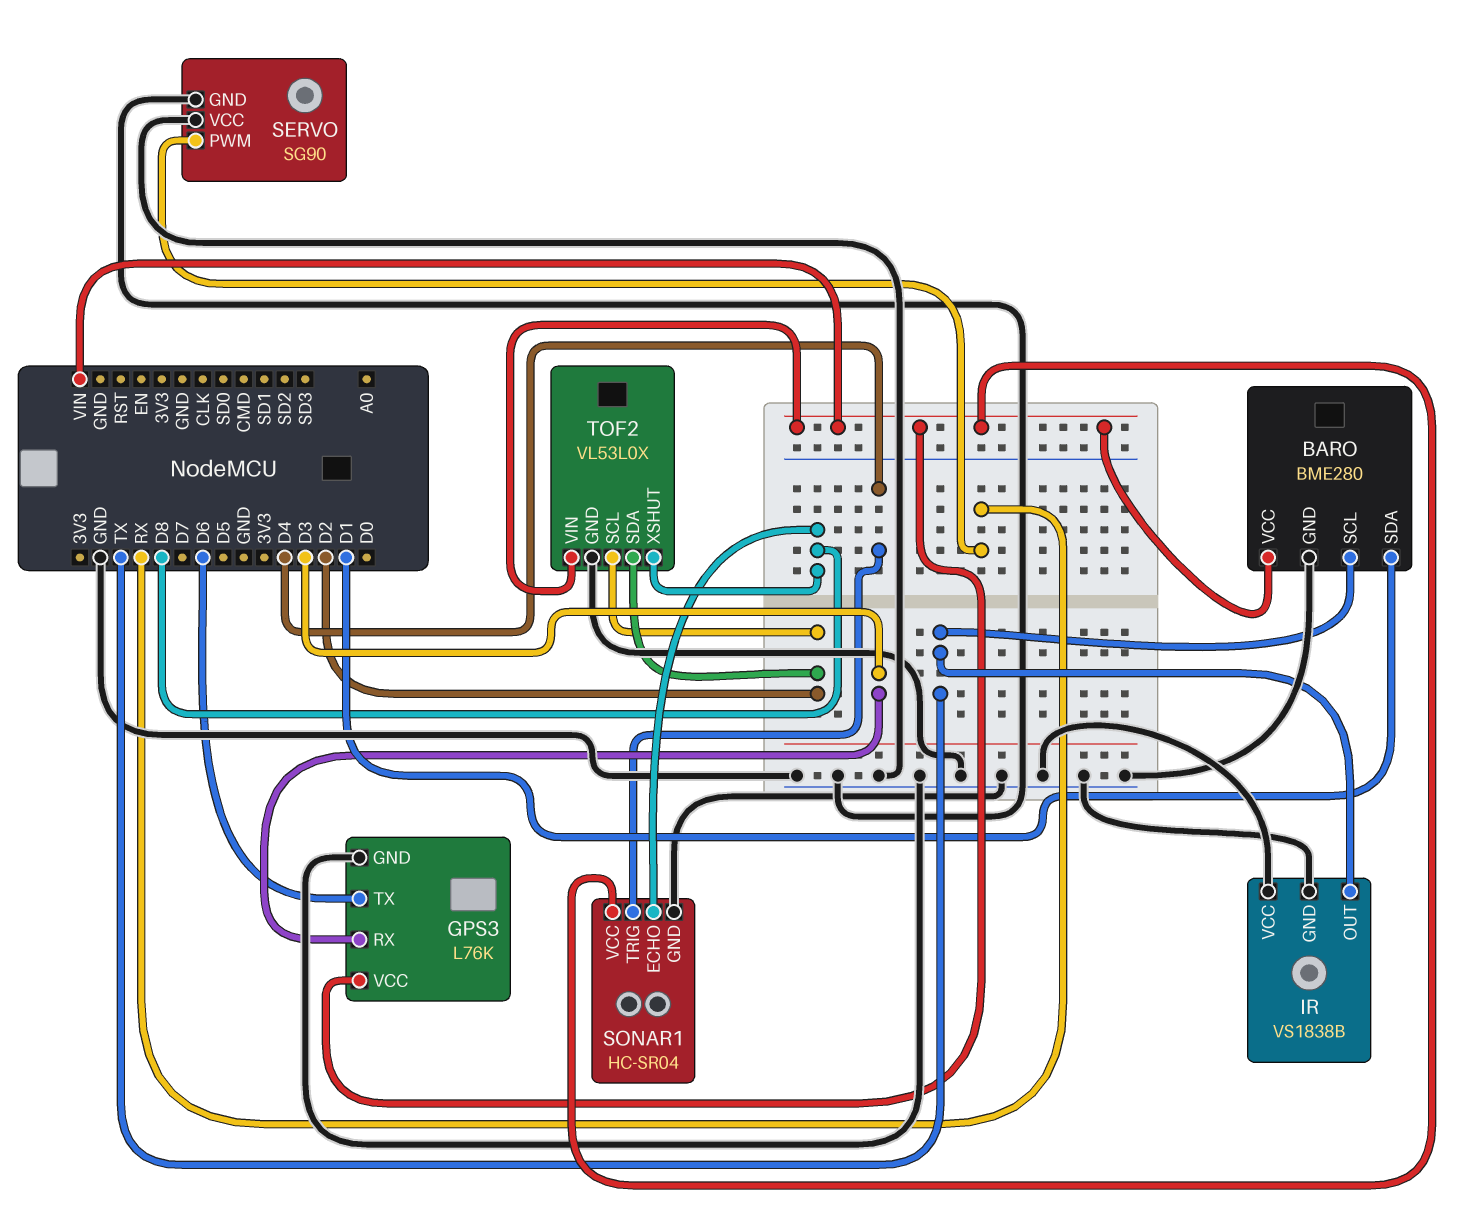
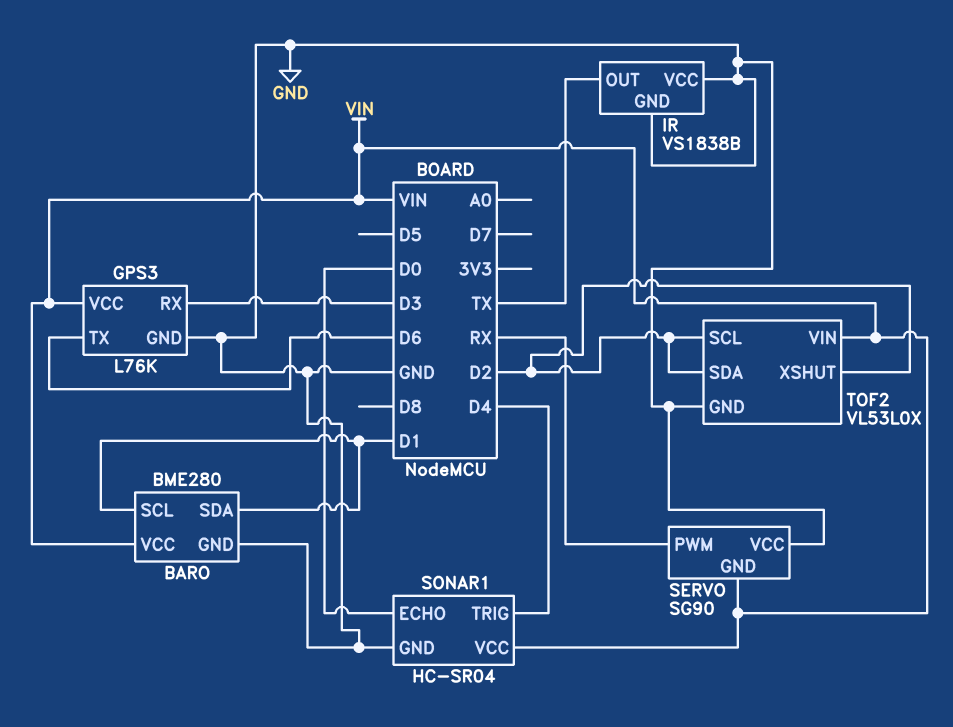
BARO pin SCL: TX -> D1
SERVO pin GND: GND -> VIN
SONAR1 pin ECHO: D8 -> D0
TOF2 pin XSHUT: D8 -> D2

